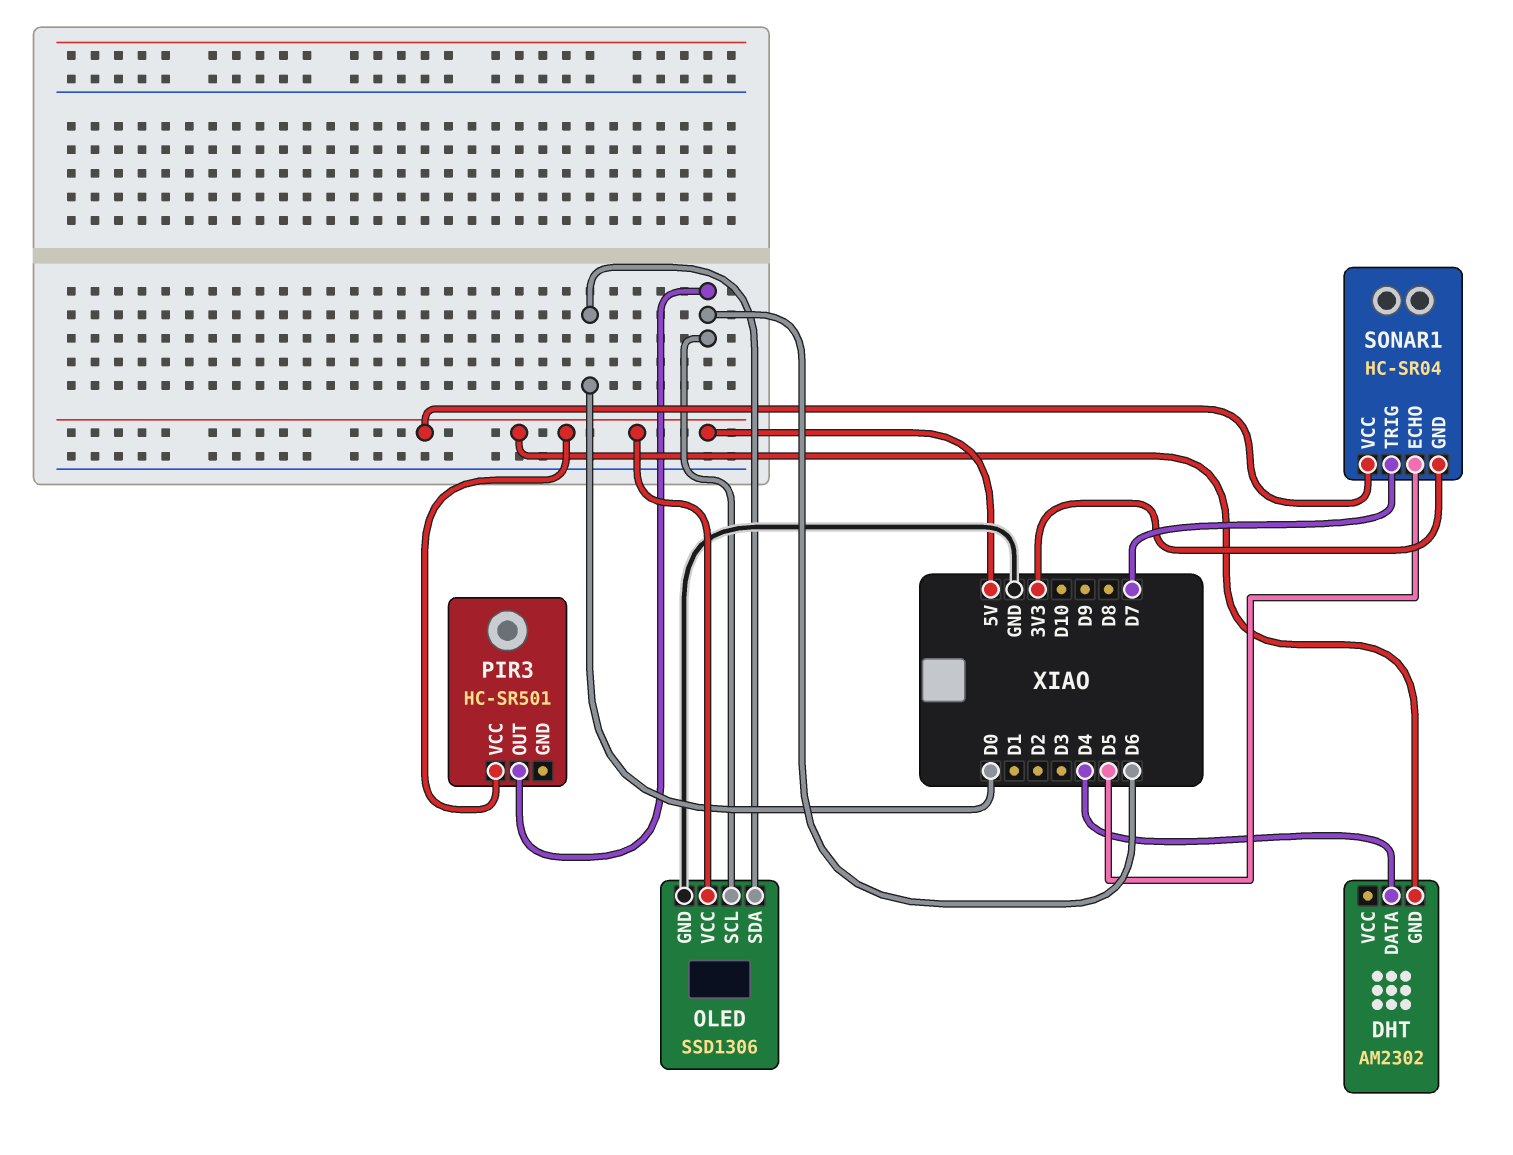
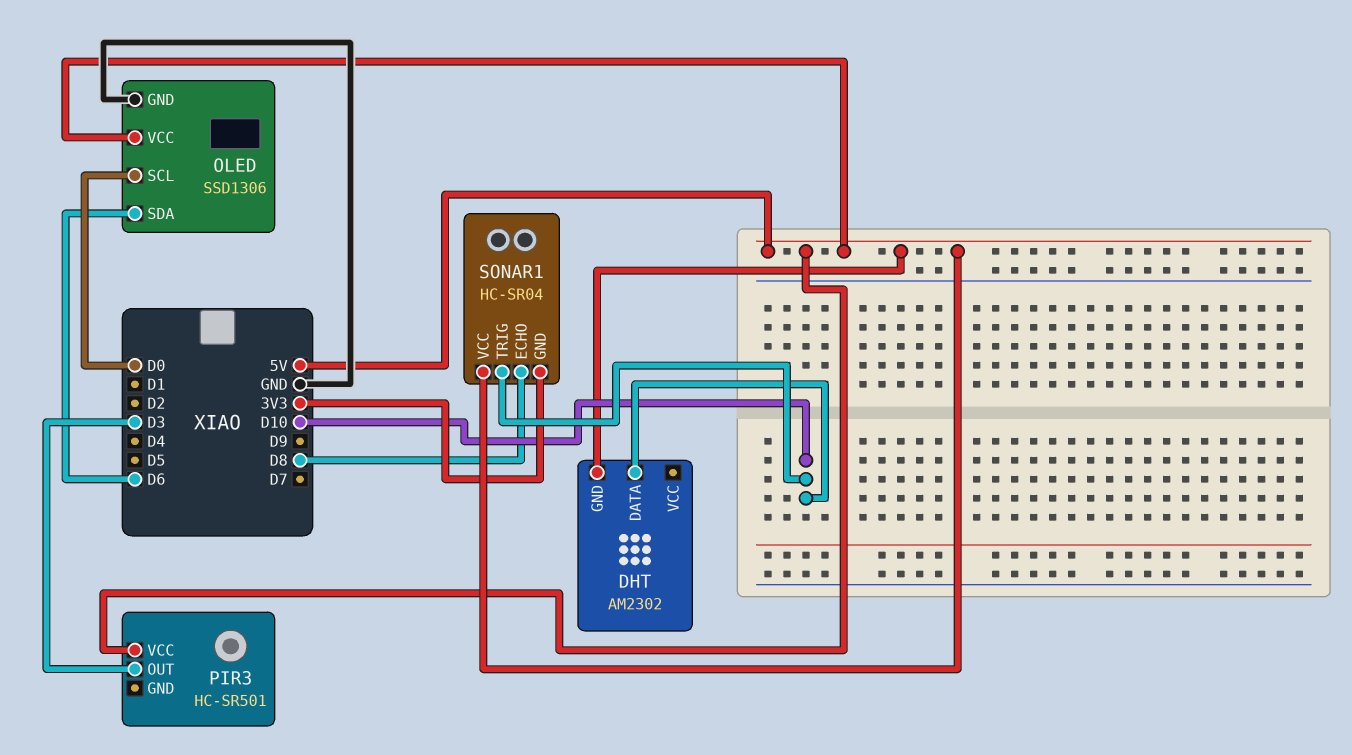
DHT pin DATA: D4 -> D10
OLED pin SCL: D6 -> D0
OLED pin SDA: D0 -> D6
PIR3 pin OUT: D6 -> D3
SONAR1 pin ECHO: D5 -> D8
SONAR1 pin TRIG: D7 -> D10

